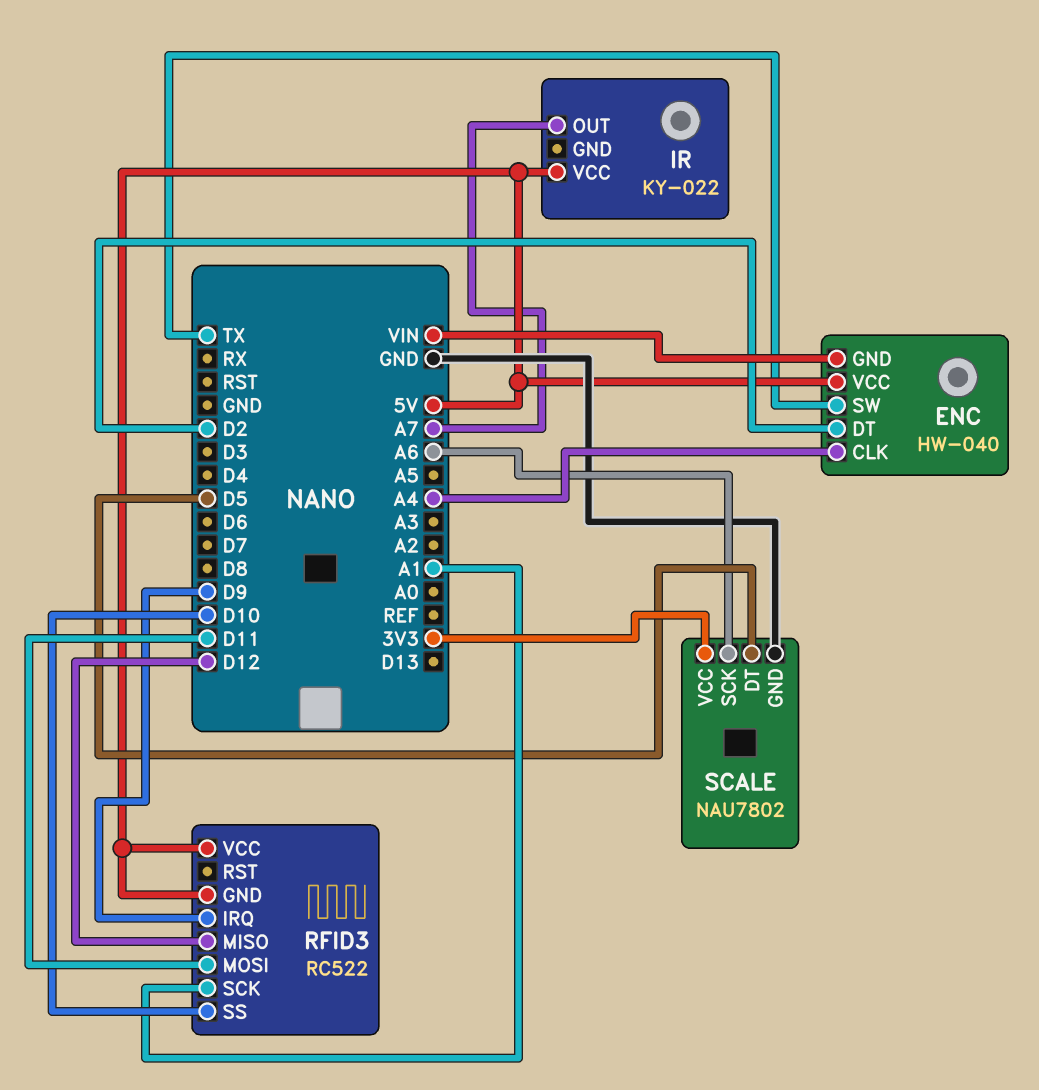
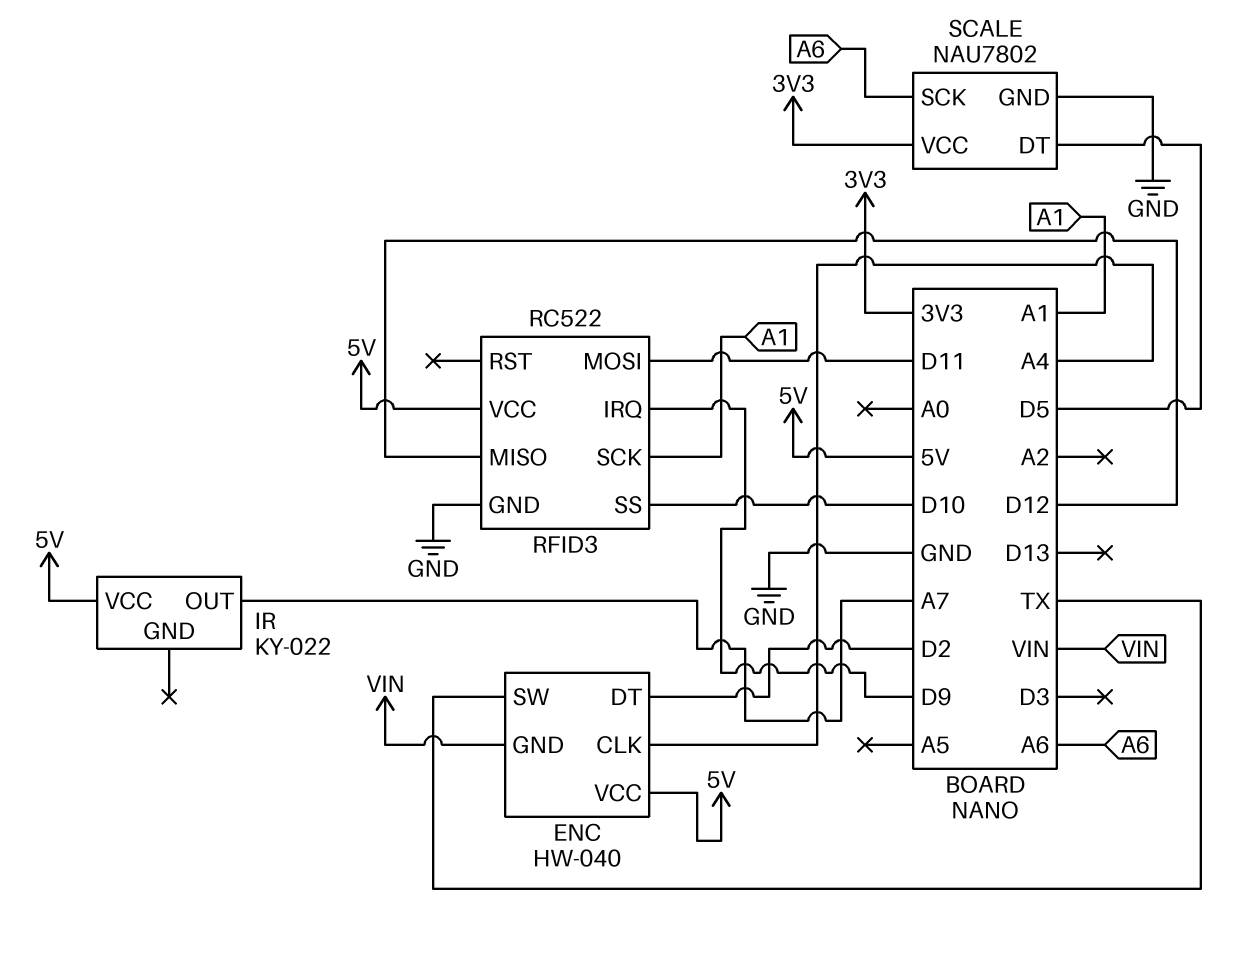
RFID3 pin GND: 5V -> GND

